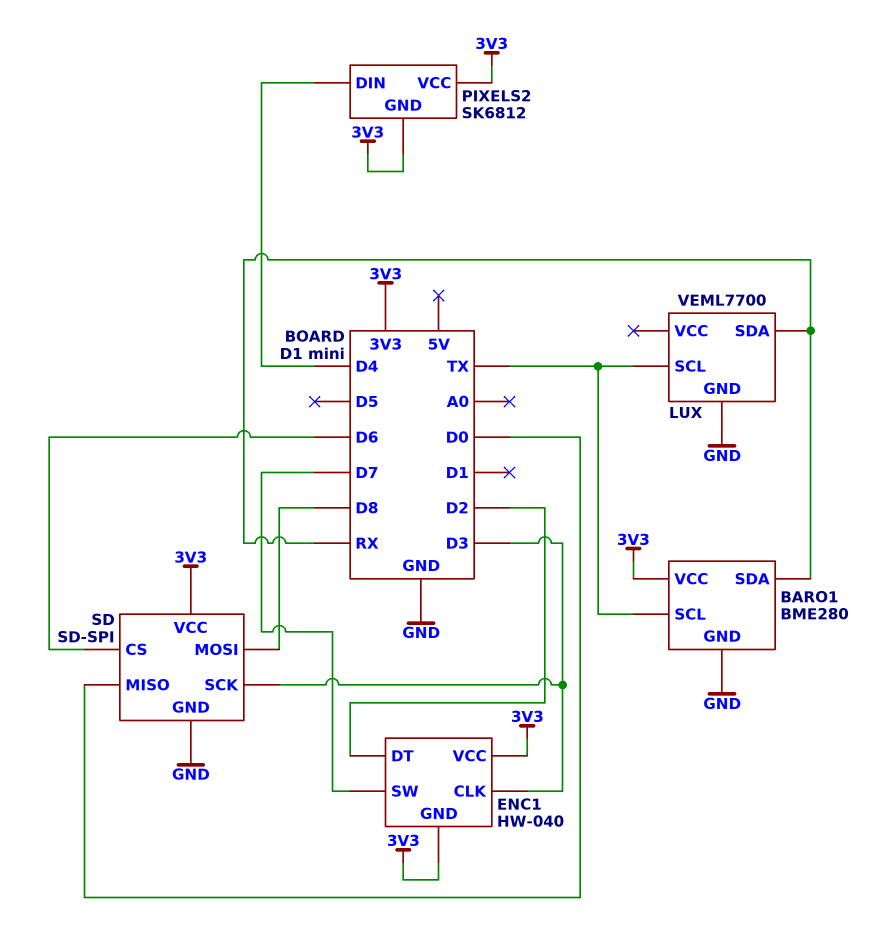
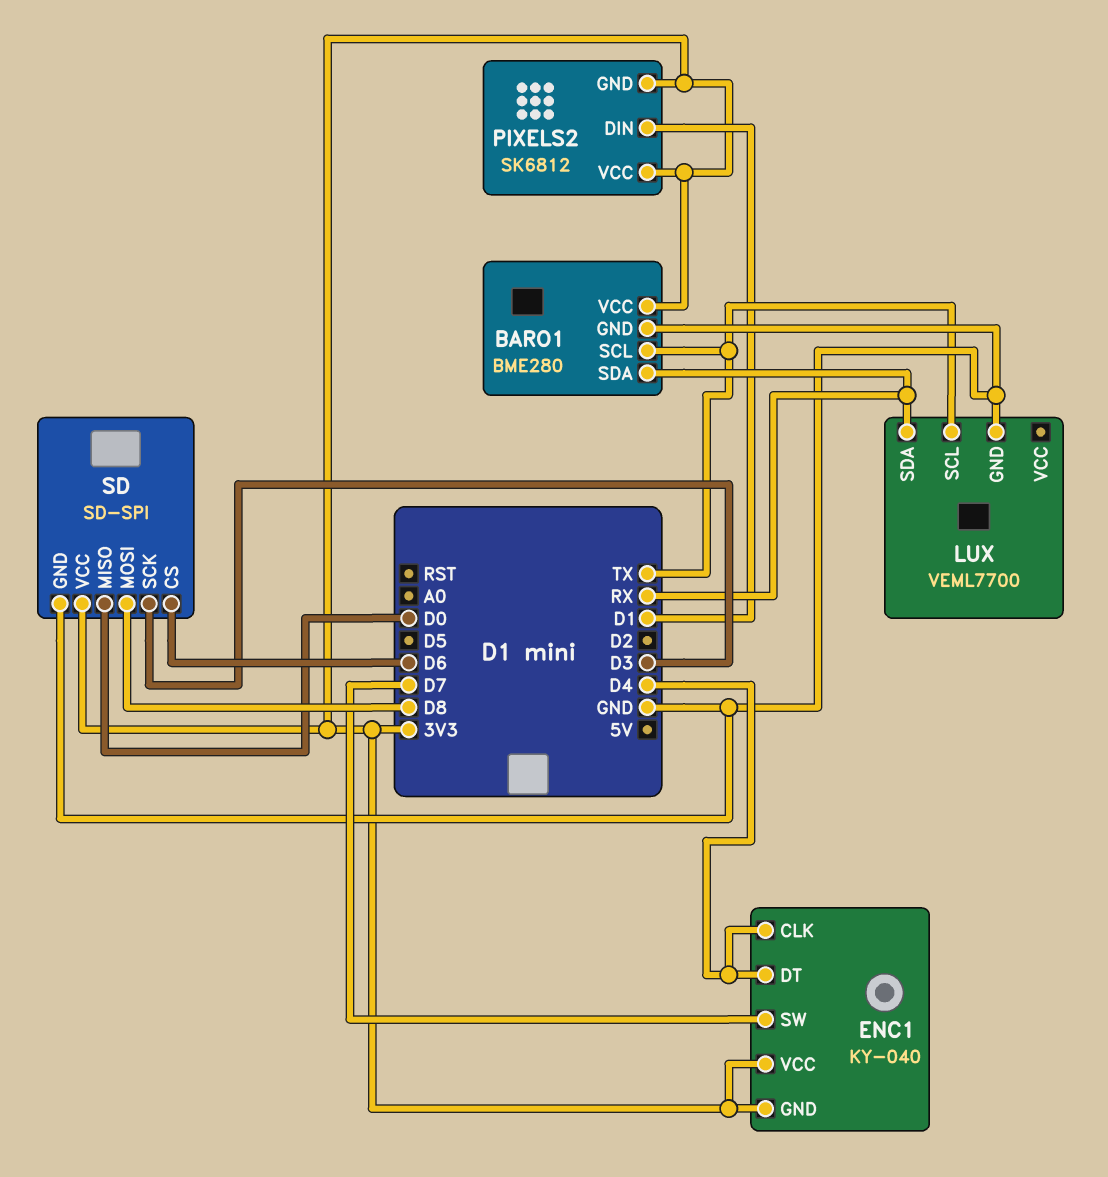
ENC1: HW-040 -> KY-040
ENC1 pin CLK: D3 -> D4
ENC1 pin DT: D2 -> D4
PIXELS2 pin DIN: D4 -> D1

